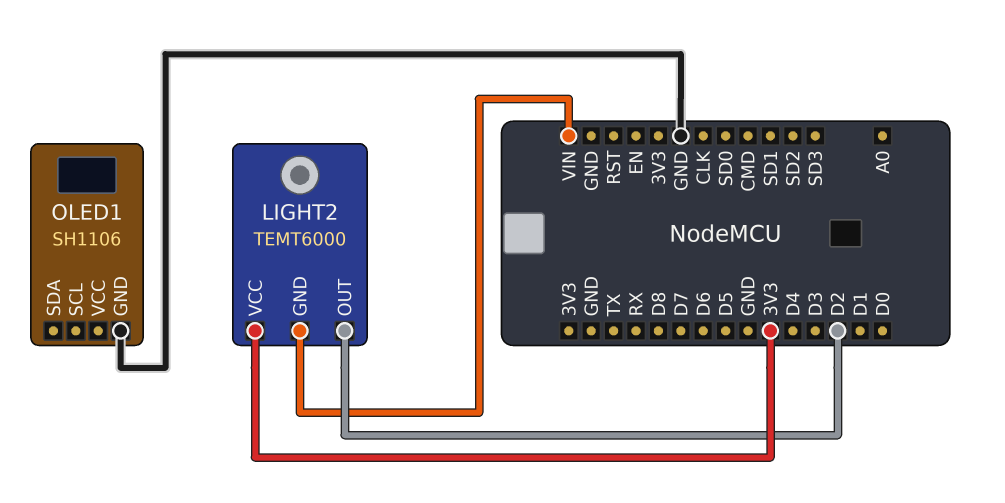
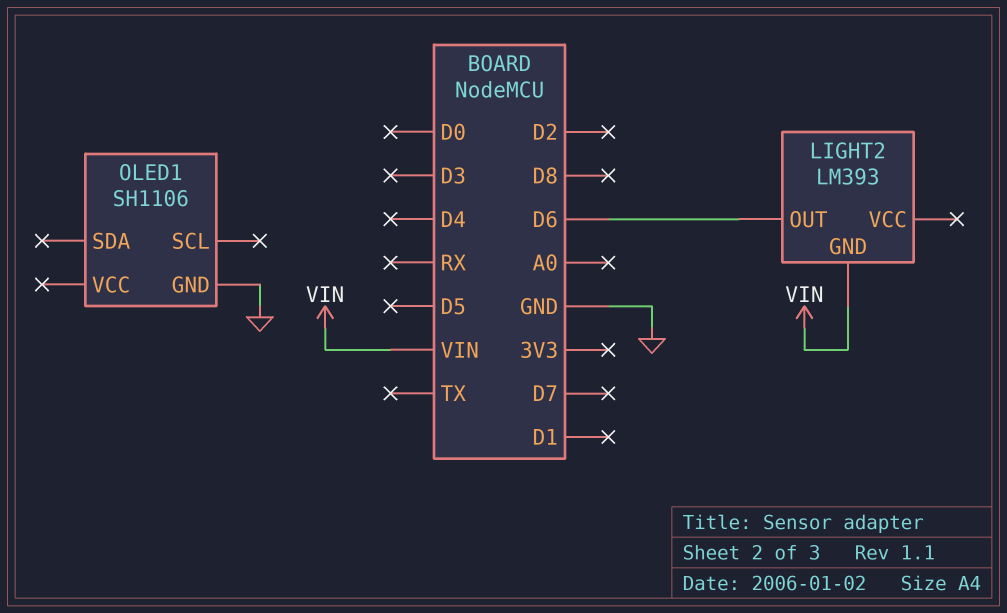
LIGHT2: TEMT6000 -> LM393
LIGHT2 pin OUT: D2 -> D6
LIGHT2 pin VCC: 3V3 -> none

